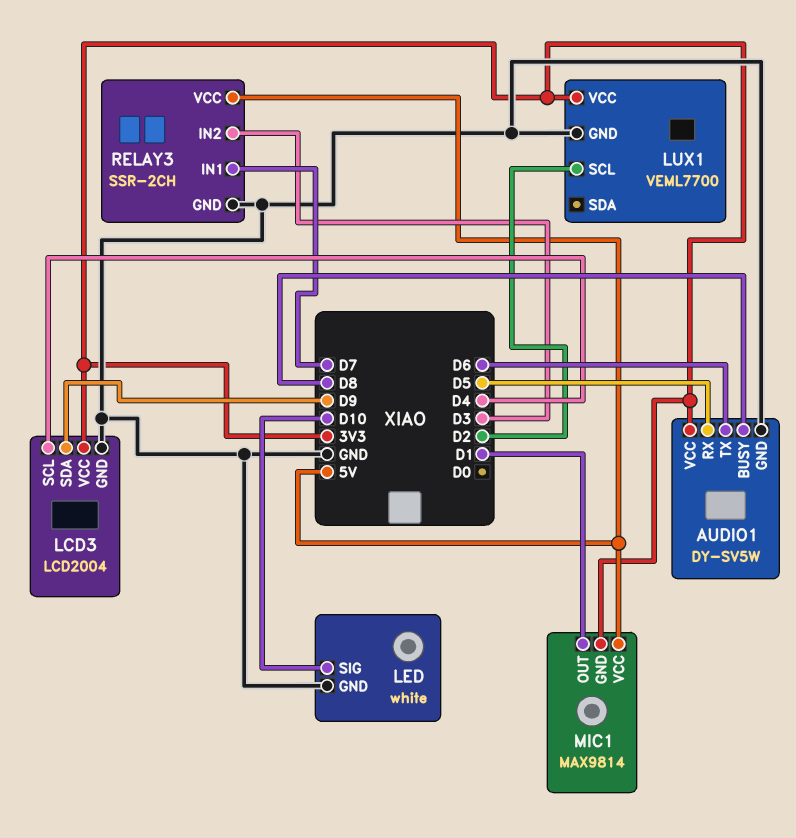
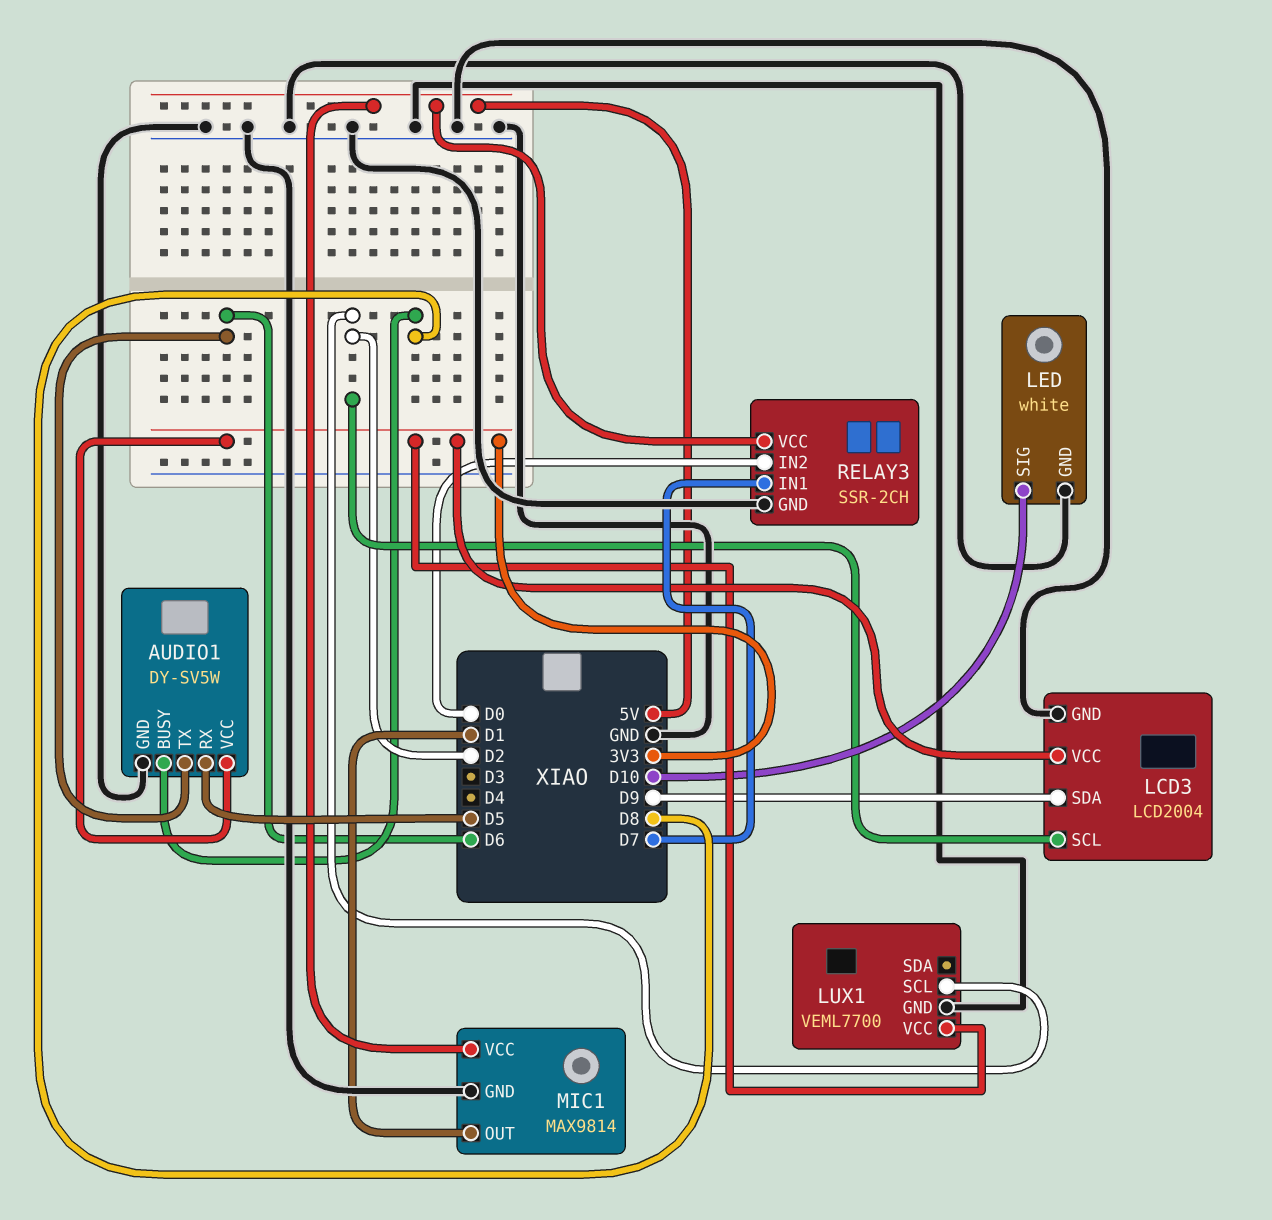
LCD3 pin SCL: D4 -> D2
MIC1 pin GND: 3V3 -> GND
RELAY3 pin IN2: D3 -> D0

